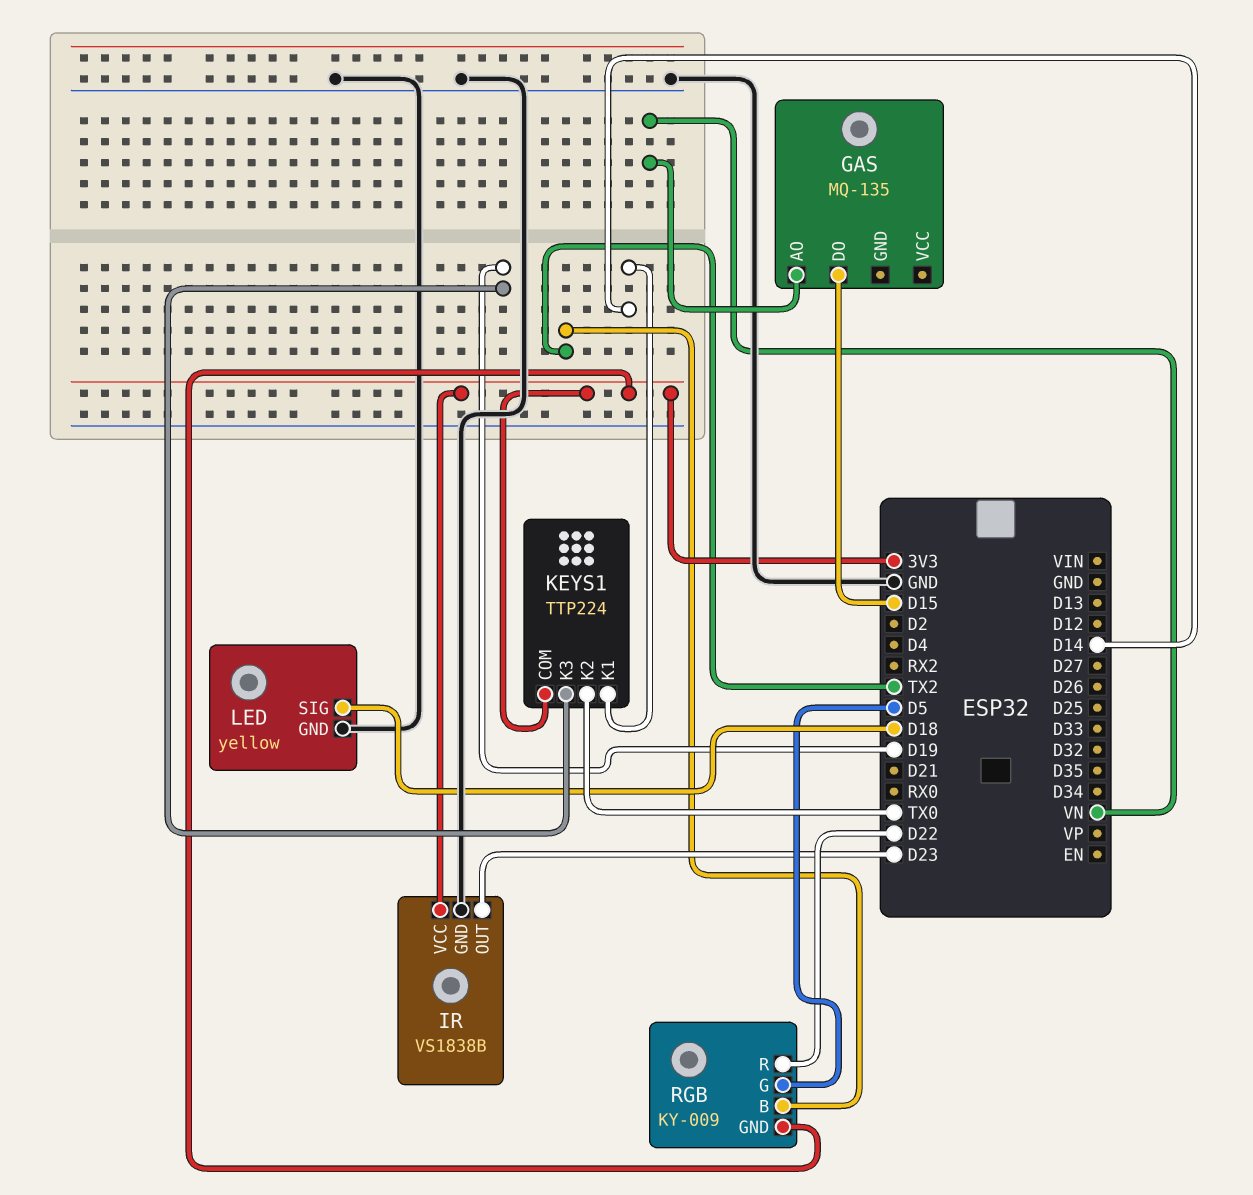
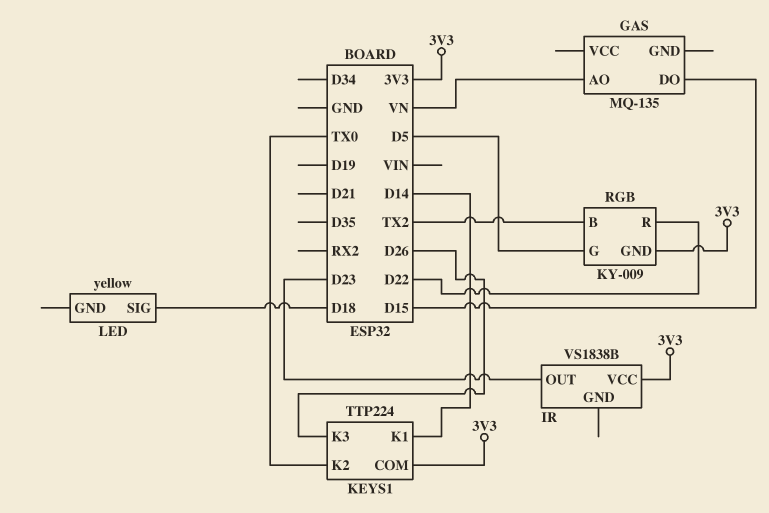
IR pin GND: GND -> none
KEYS1 pin K3: D19 -> D26
LED pin GND: GND -> none

